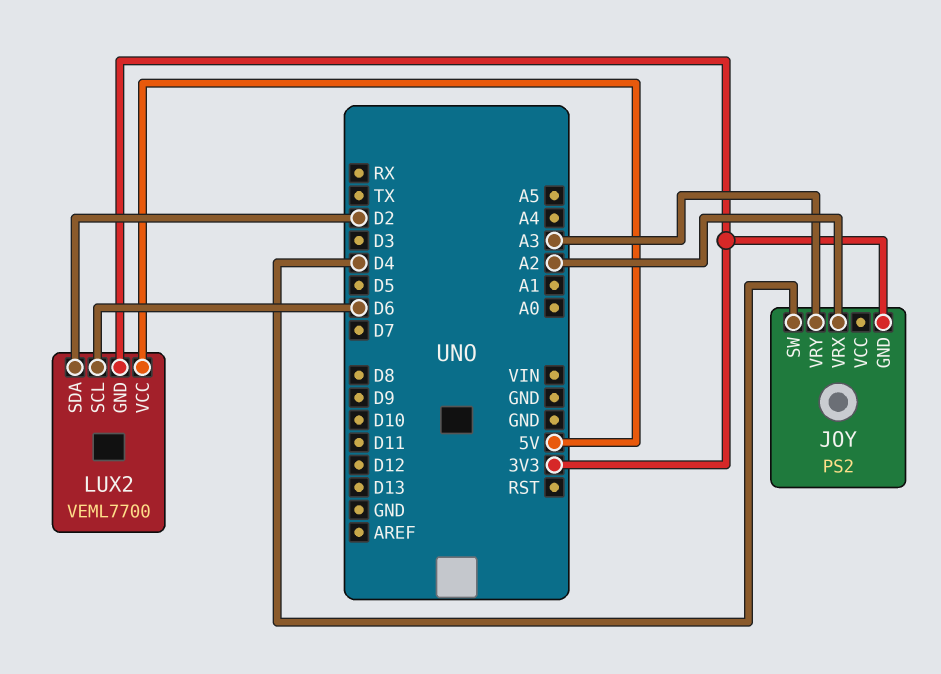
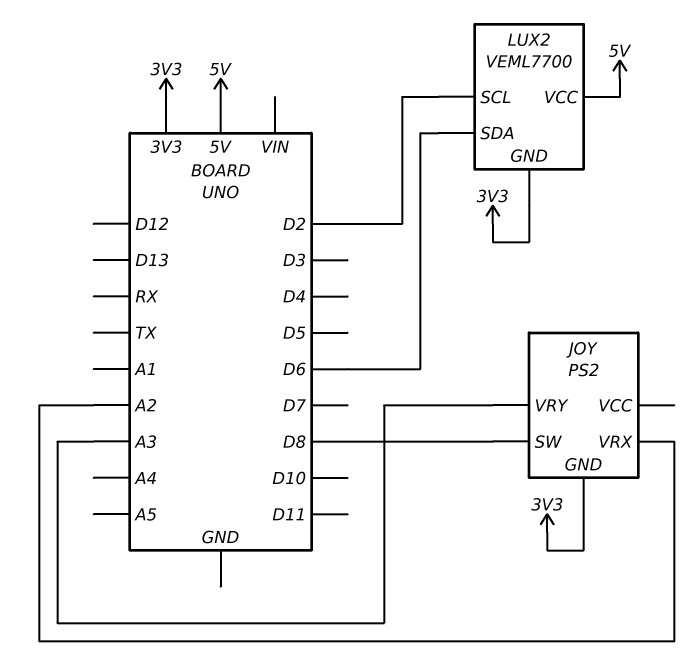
JOY pin SW: D4 -> D8
LUX2 pin SCL: D6 -> D2
LUX2 pin SDA: D2 -> D6

